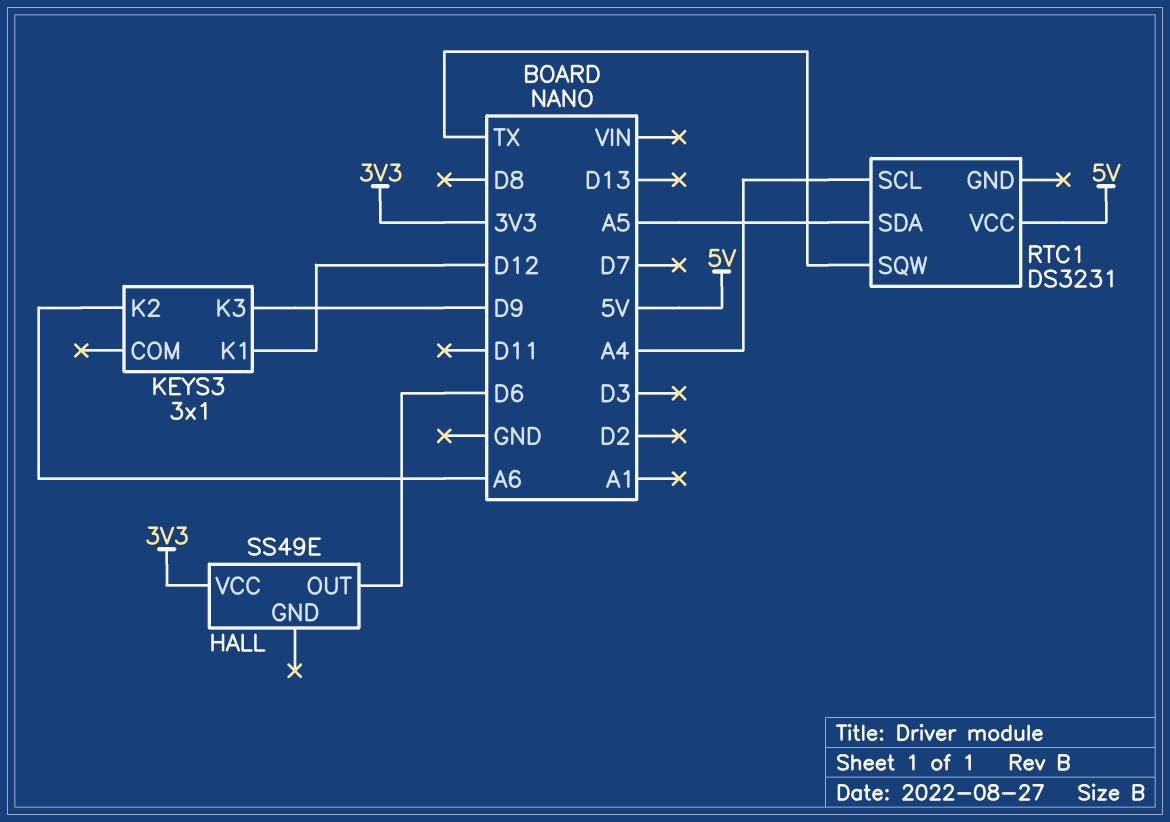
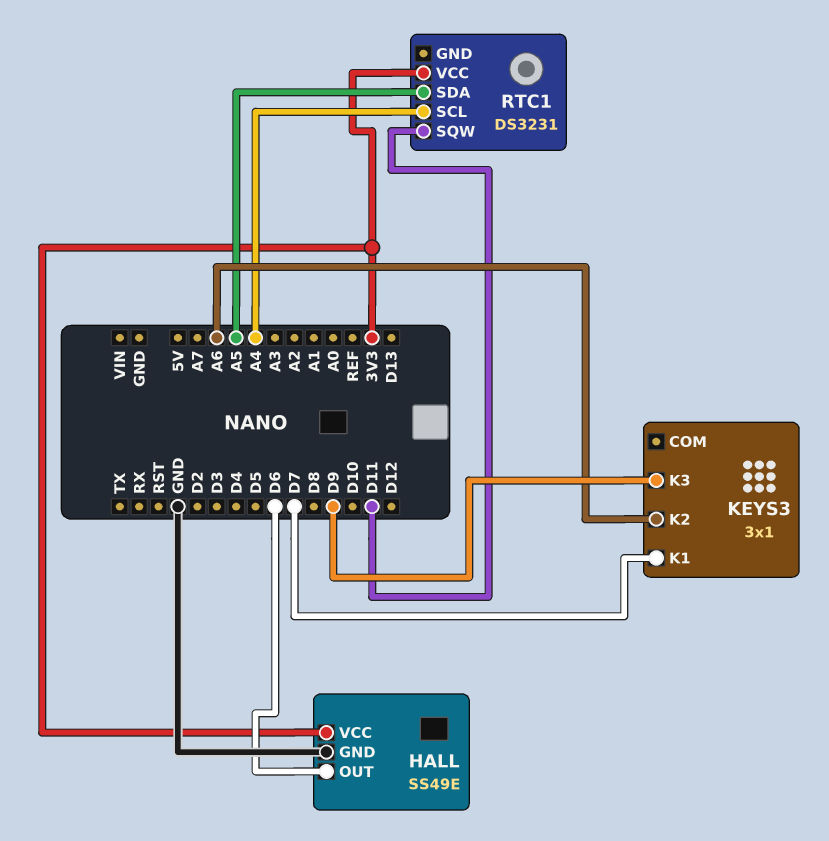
HALL pin GND: none -> GND
KEYS3 pin K1: D12 -> D7
RTC1 pin SQW: TX -> D11
RTC1 pin VCC: 5V -> 3V3

